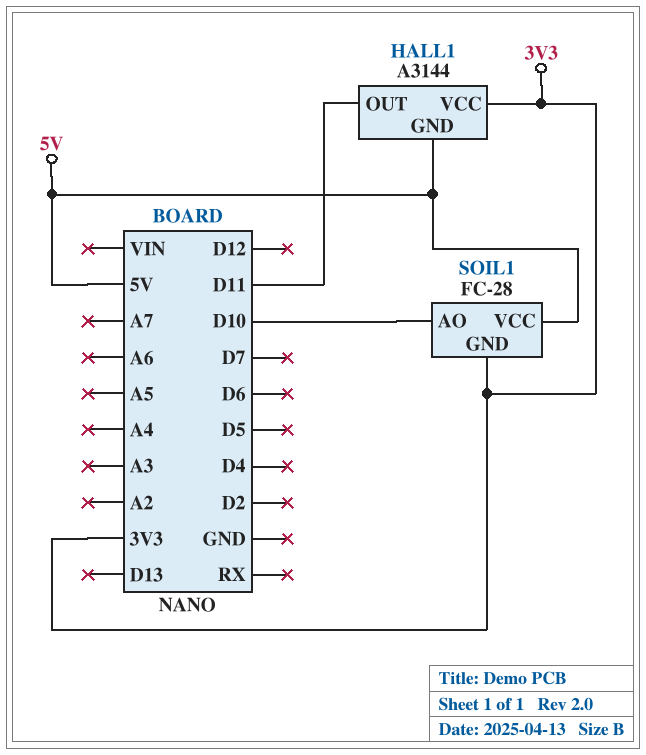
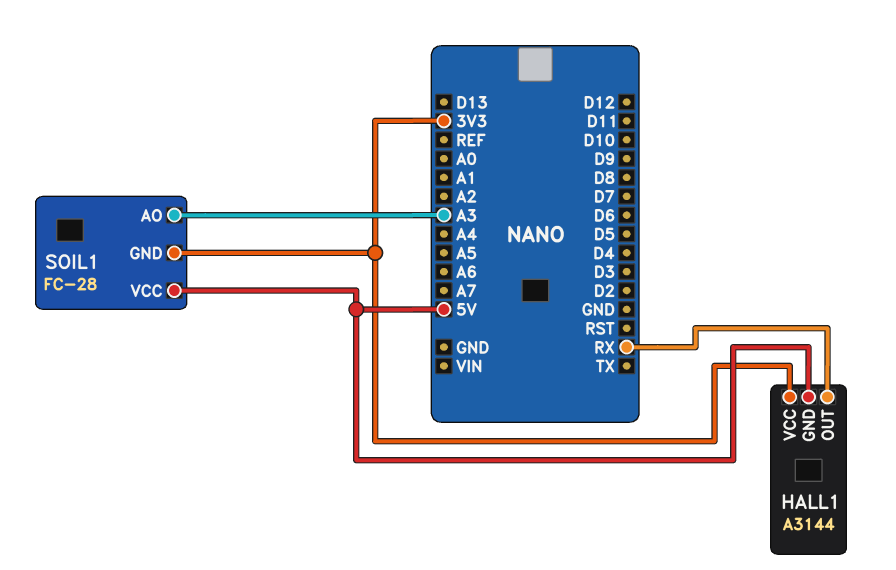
HALL1 pin OUT: D11 -> RX
SOIL1 pin AO: D10 -> A3

